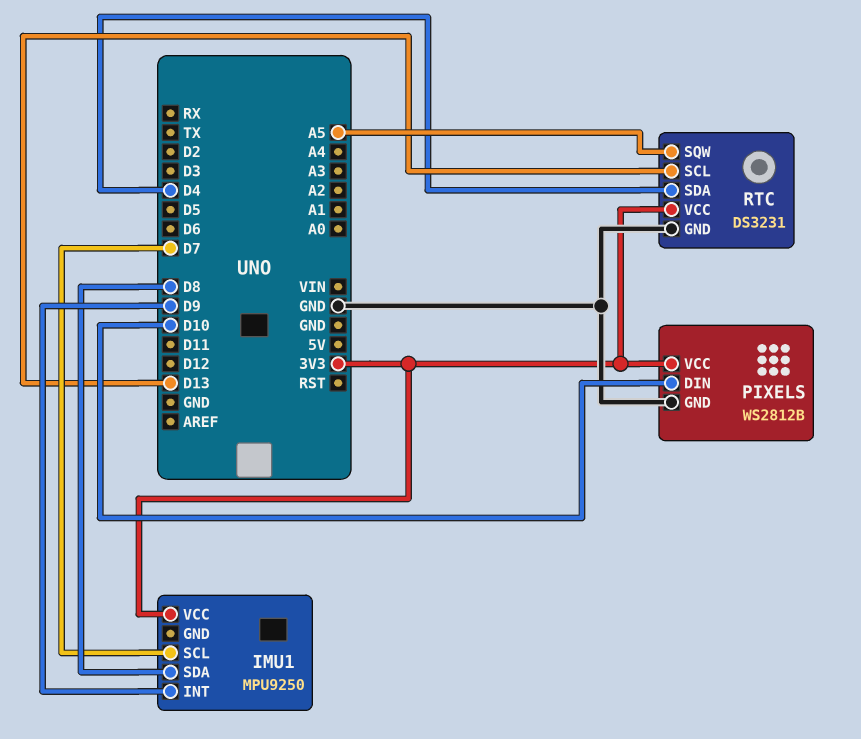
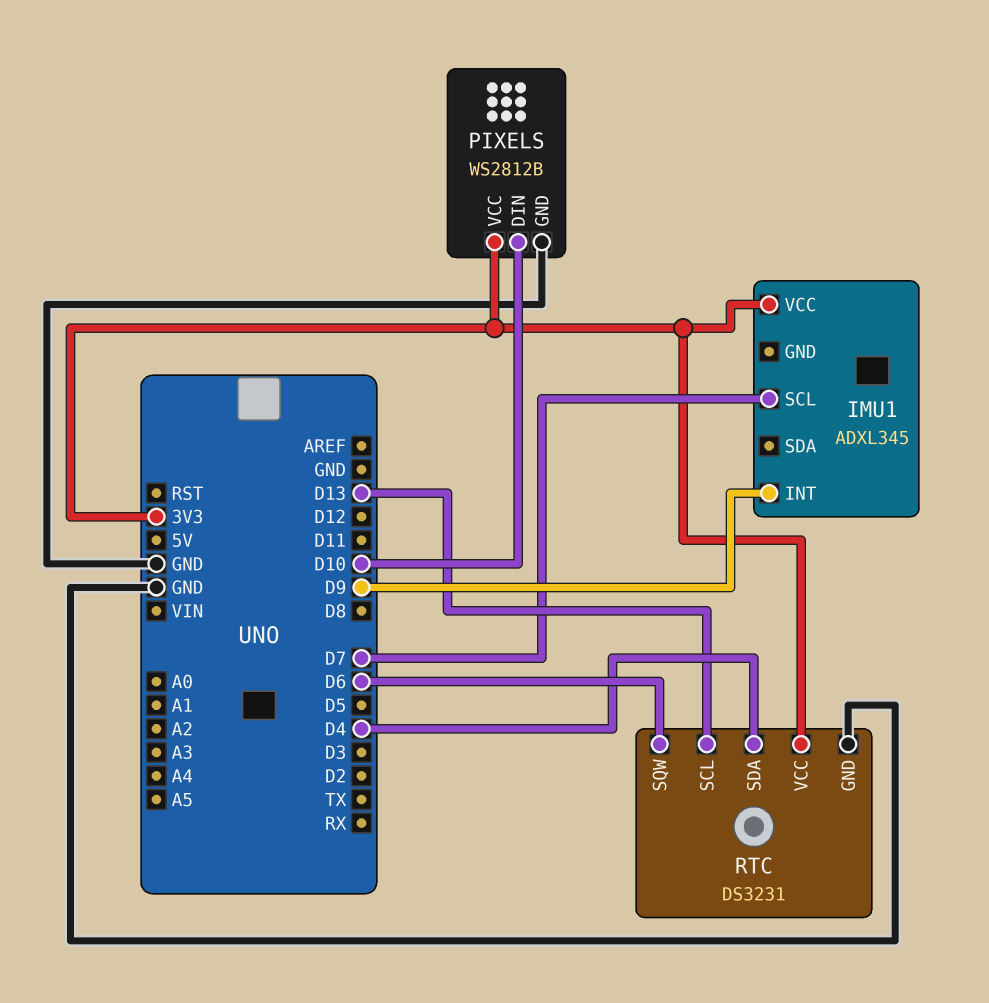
IMU1: MPU9250 -> ADXL345
IMU1 pin SDA: D8 -> none
RTC pin SQW: A5 -> D6

